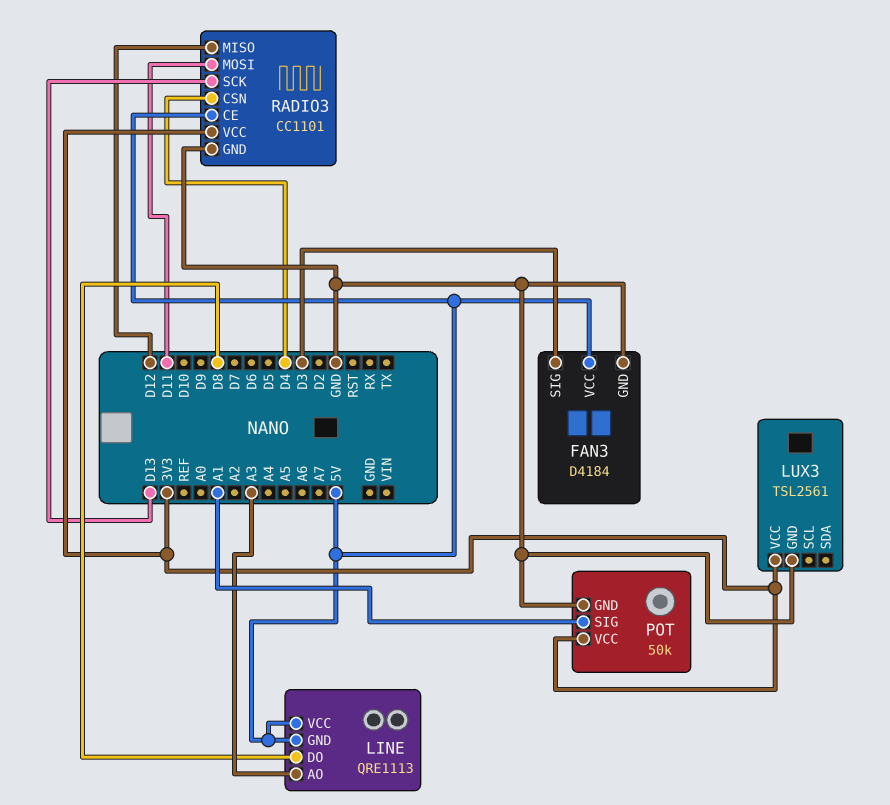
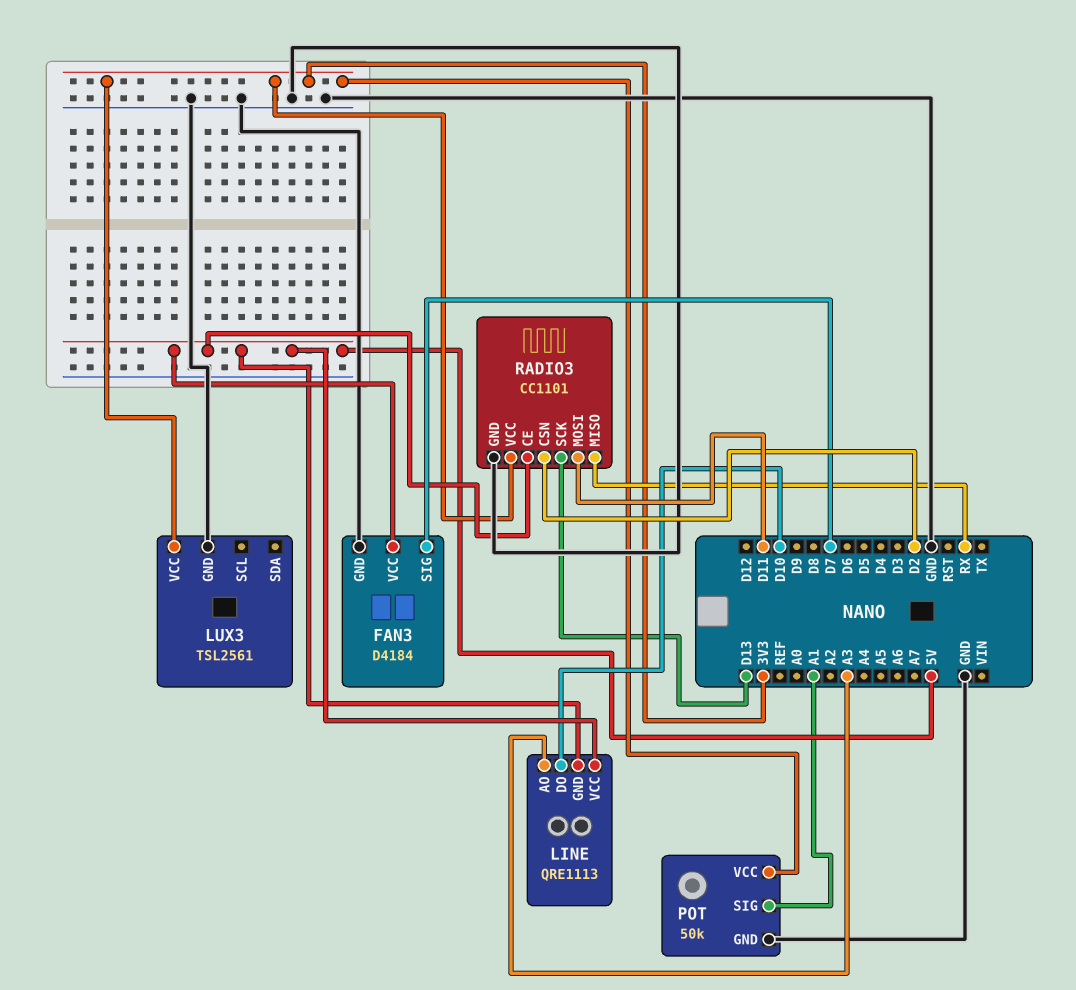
FAN3 pin SIG: D3 -> D7
LINE pin DO: D8 -> D10
RADIO3 pin CSN: D4 -> D2
RADIO3 pin MISO: D12 -> RX

